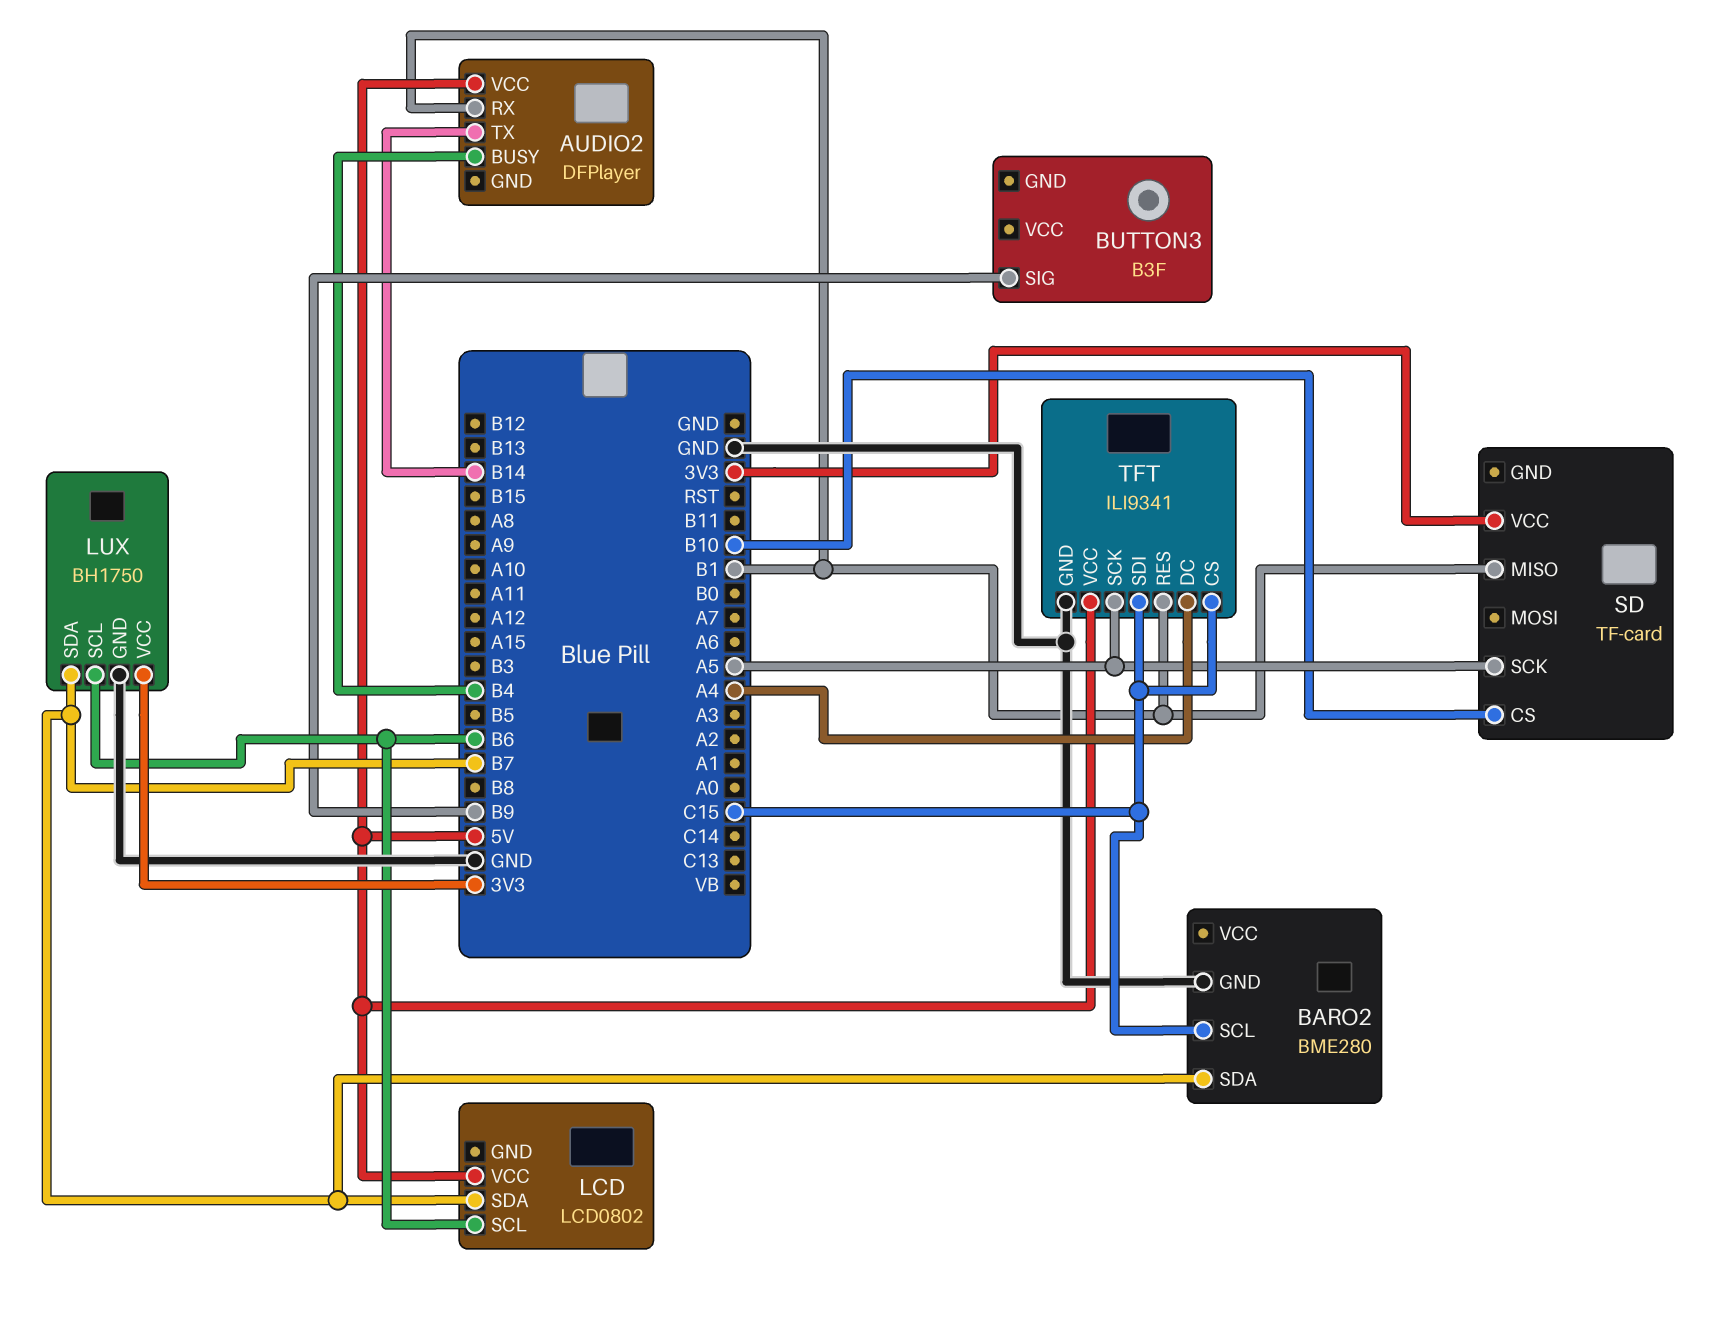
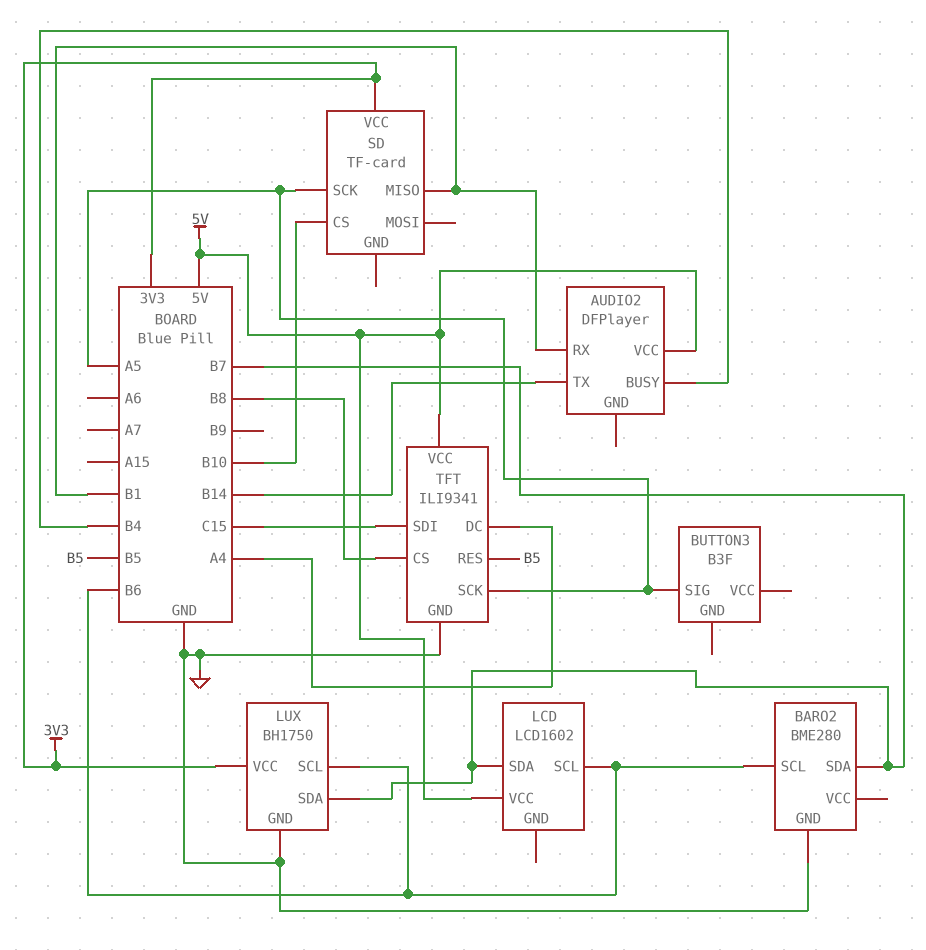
BARO2 pin SCL: C15 -> B6
BUTTON3 pin SIG: B9 -> A5
LCD: LCD0802 -> LCD1602
TFT pin CS: C15 -> B8
TFT pin RES: B1 -> B5

